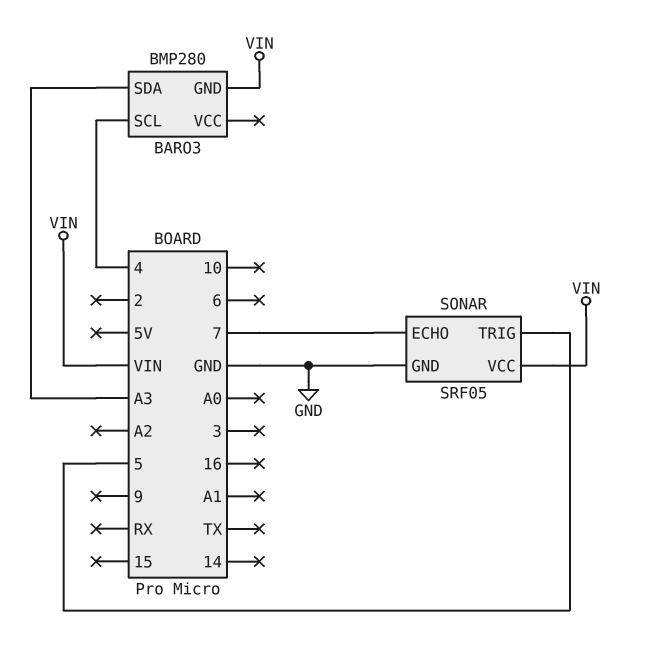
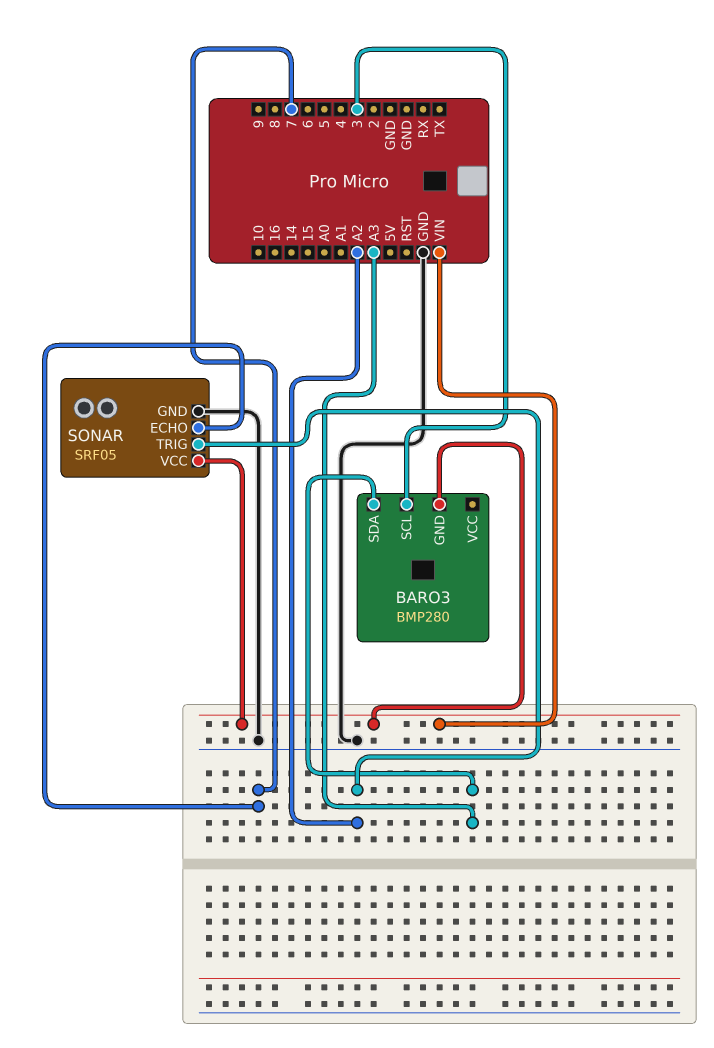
BARO3 pin SCL: 4 -> 3
SONAR pin TRIG: 5 -> A2

